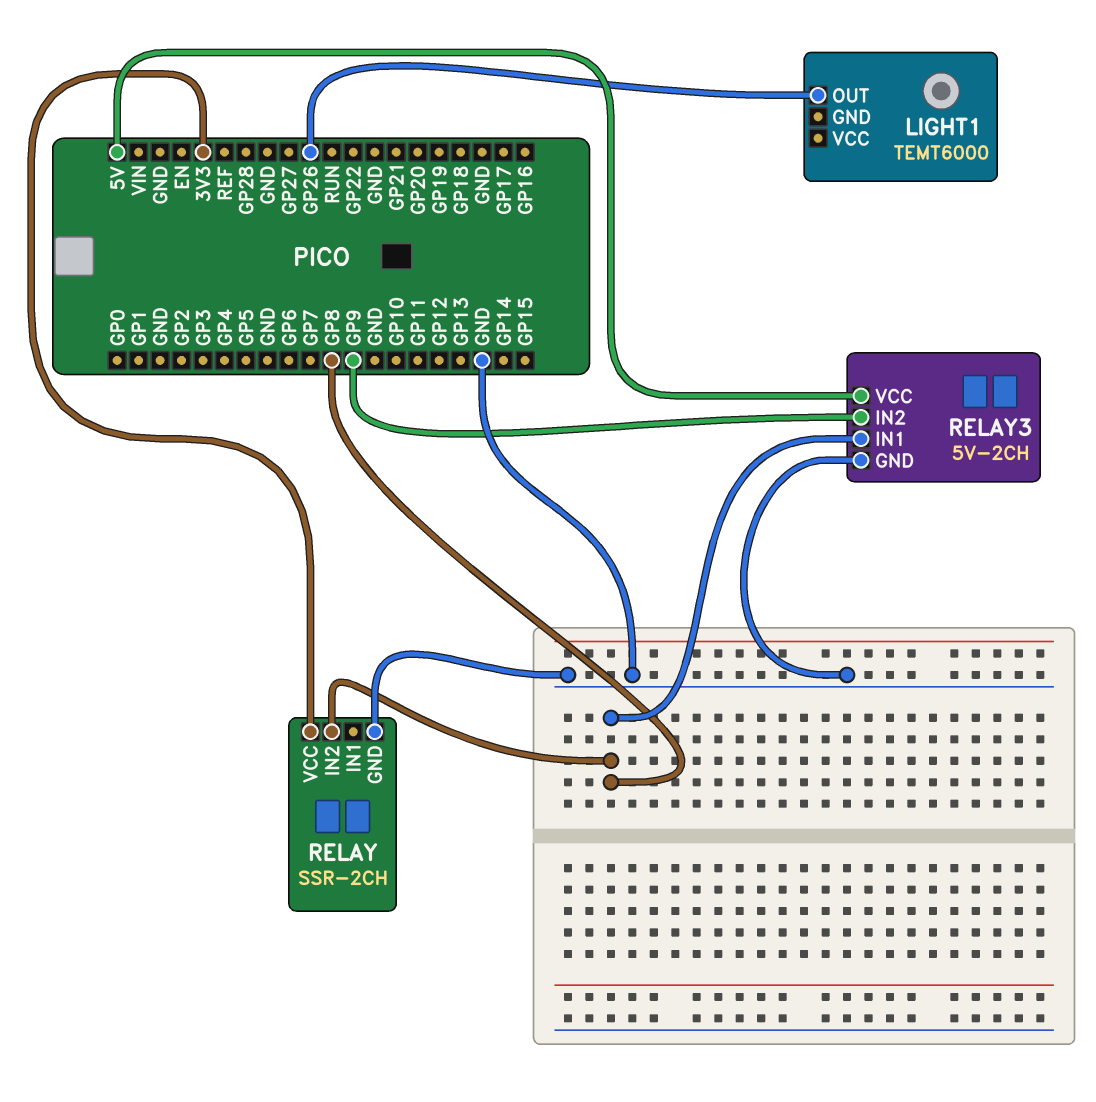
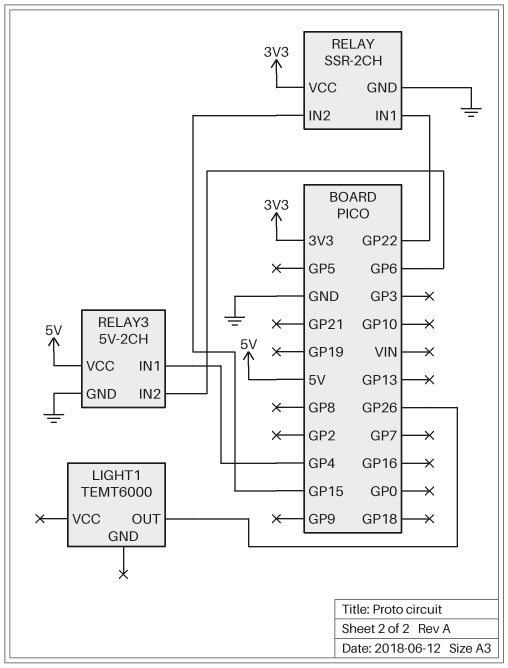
RELAY pin IN1: none -> GP22
RELAY pin IN2: GP8 -> GP15
RELAY3 pin IN1: GP8 -> GP4
RELAY3 pin IN2: GP9 -> GP6

